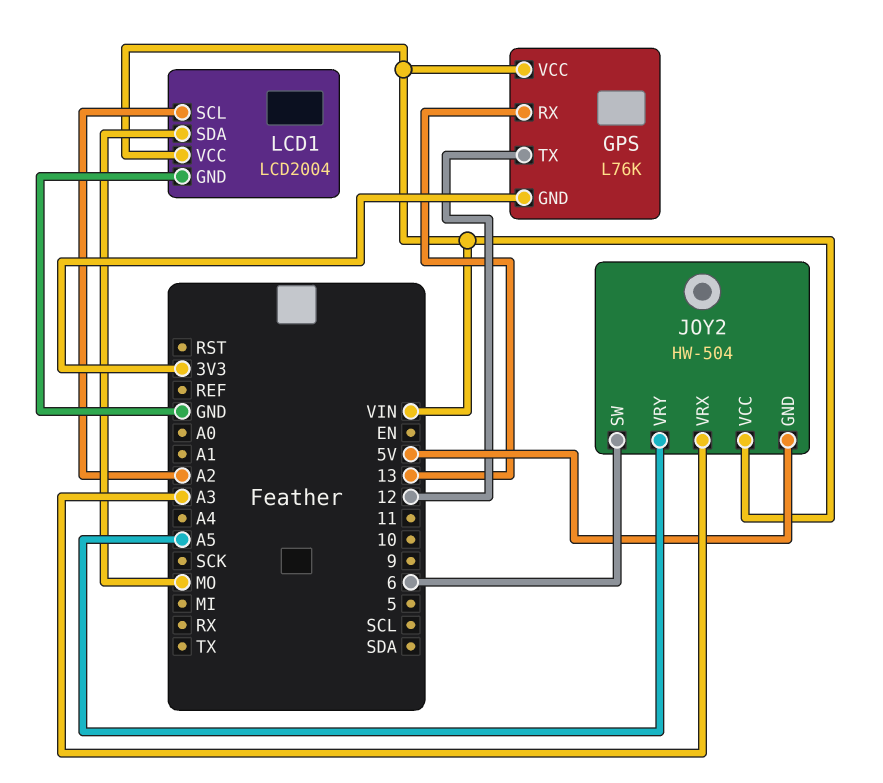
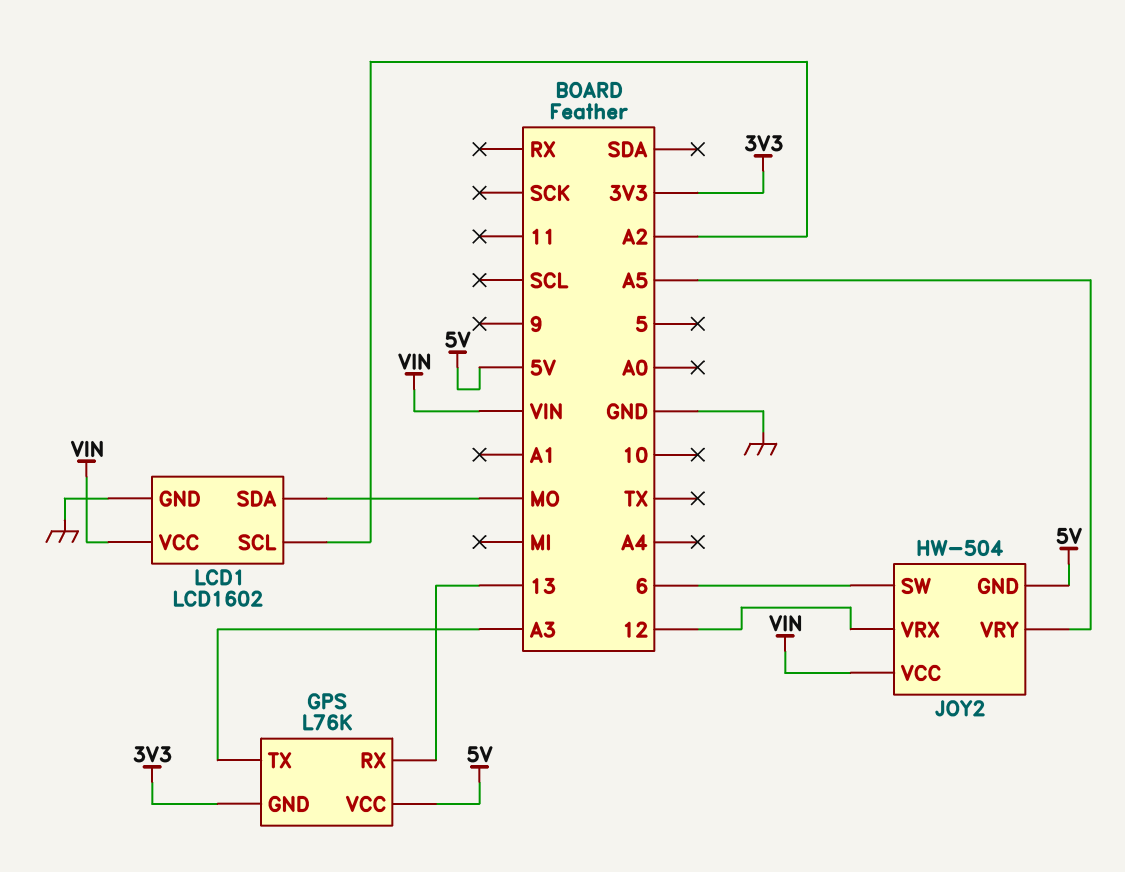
GPS pin TX: 12 -> A3
GPS pin VCC: VIN -> 5V
JOY2 pin VRX: A3 -> 12
LCD1: LCD2004 -> LCD1602

